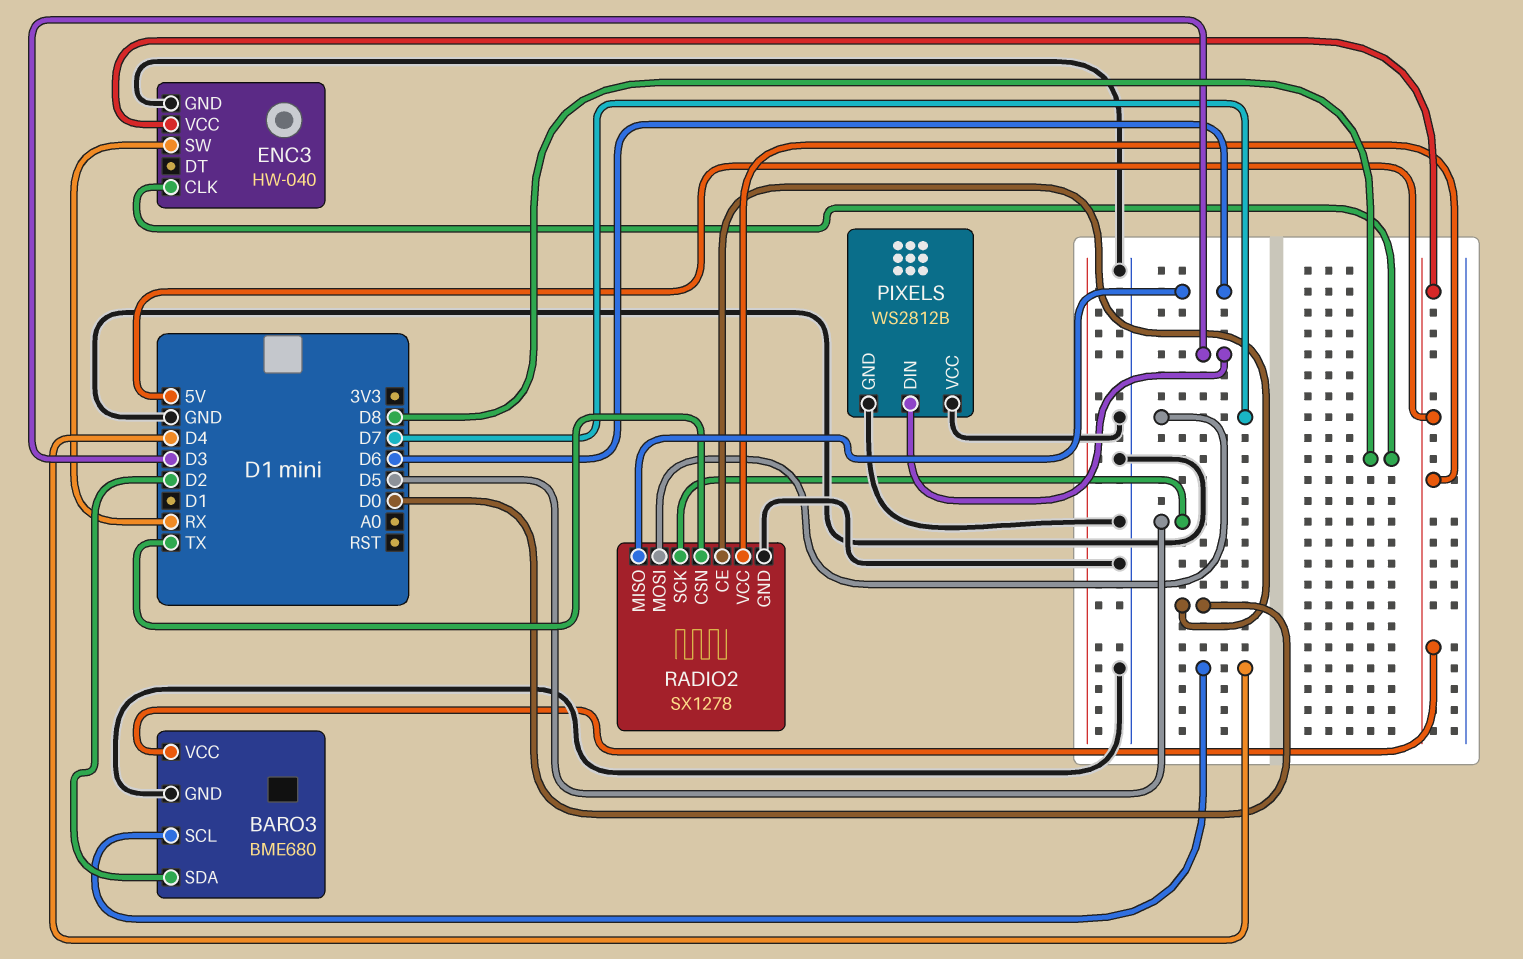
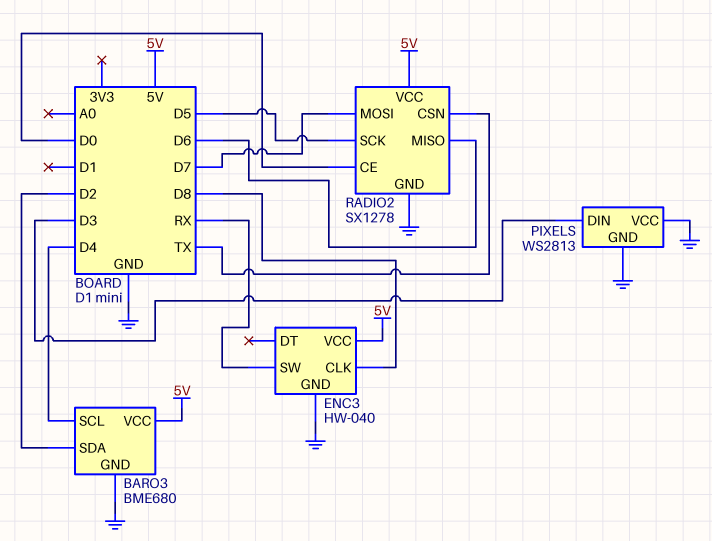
PIXELS: WS2812B -> WS2813

